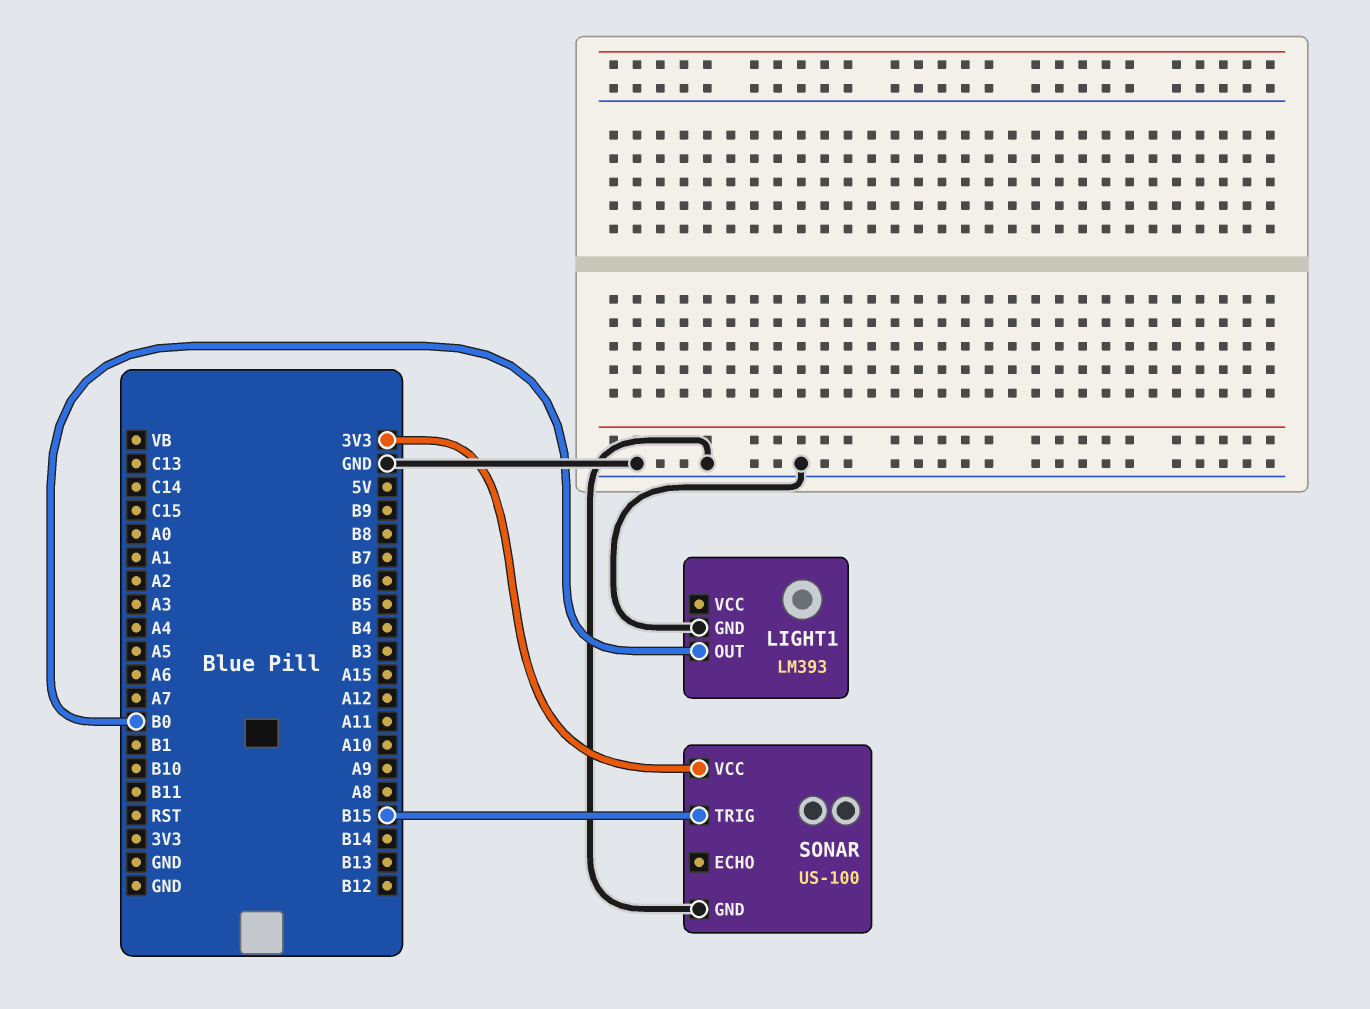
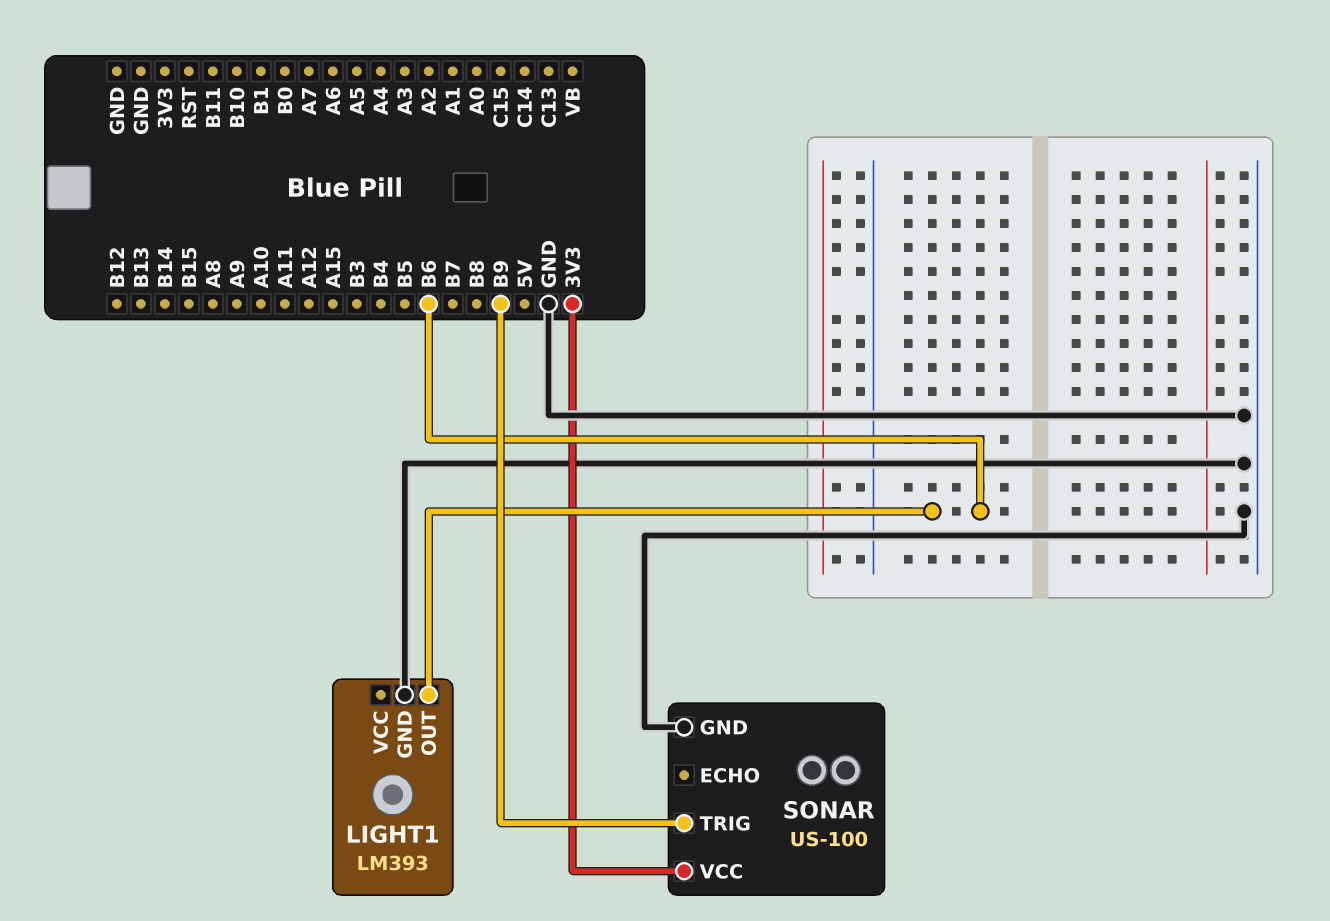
LIGHT1 pin OUT: B0 -> B6
SONAR pin TRIG: B15 -> B9

